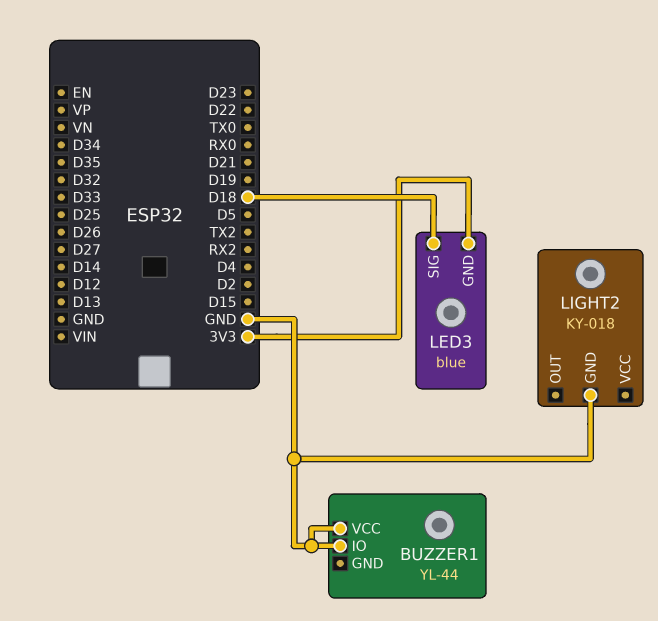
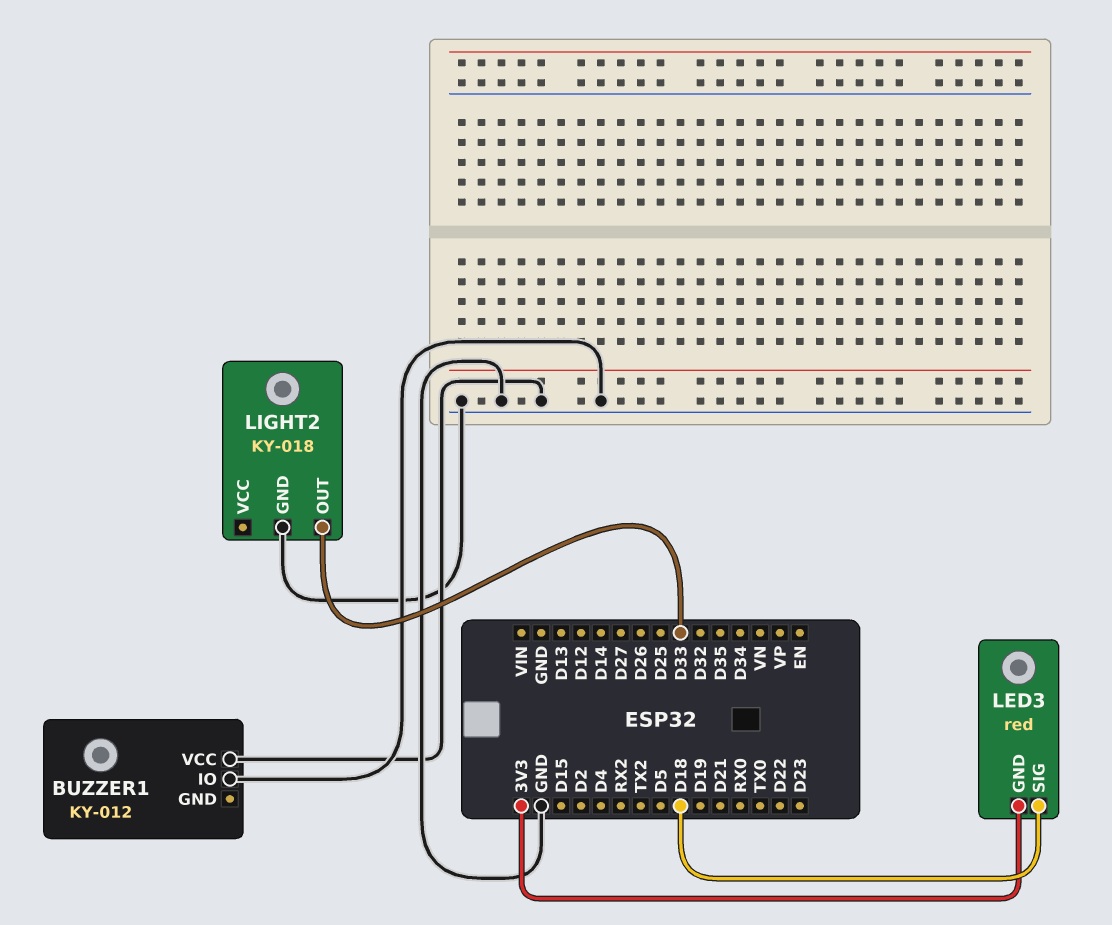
BUZZER1: YL-44 -> KY-012
LED3: blue -> red
LIGHT2 pin OUT: none -> D33

